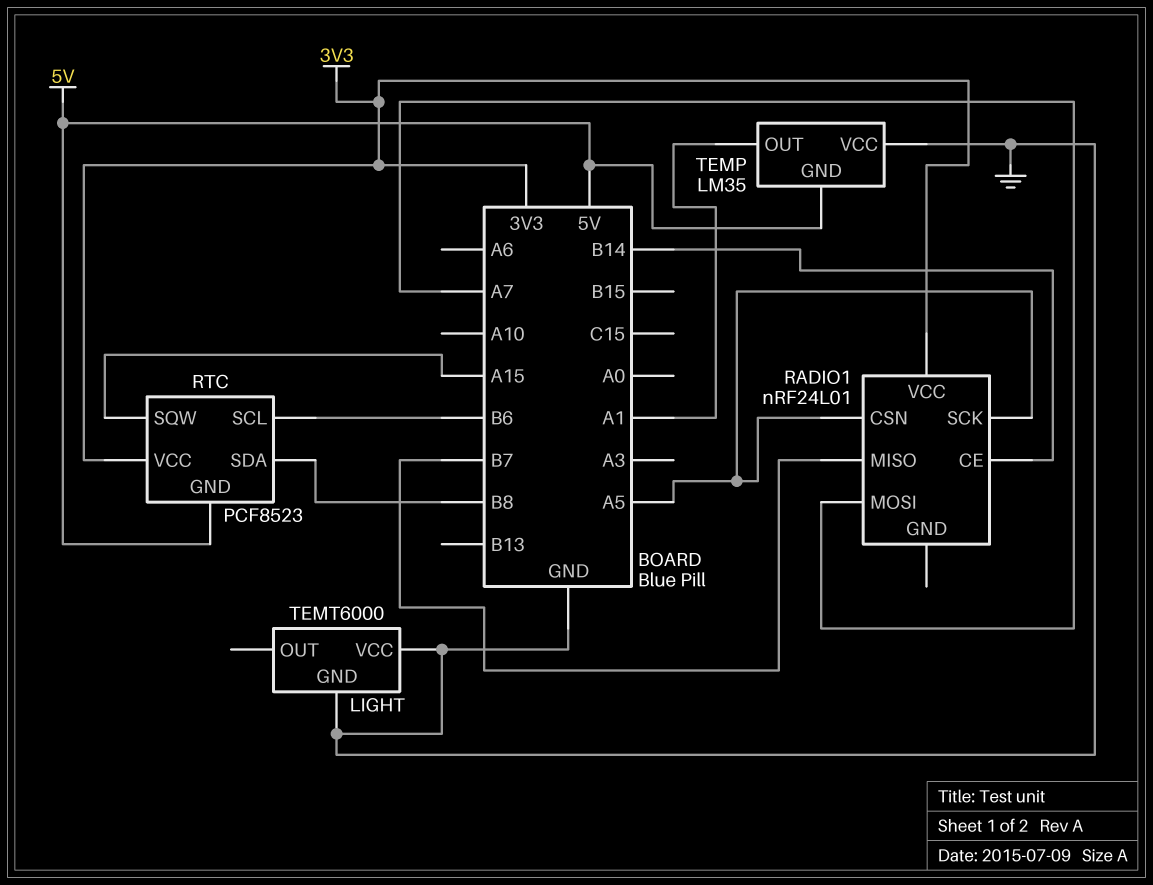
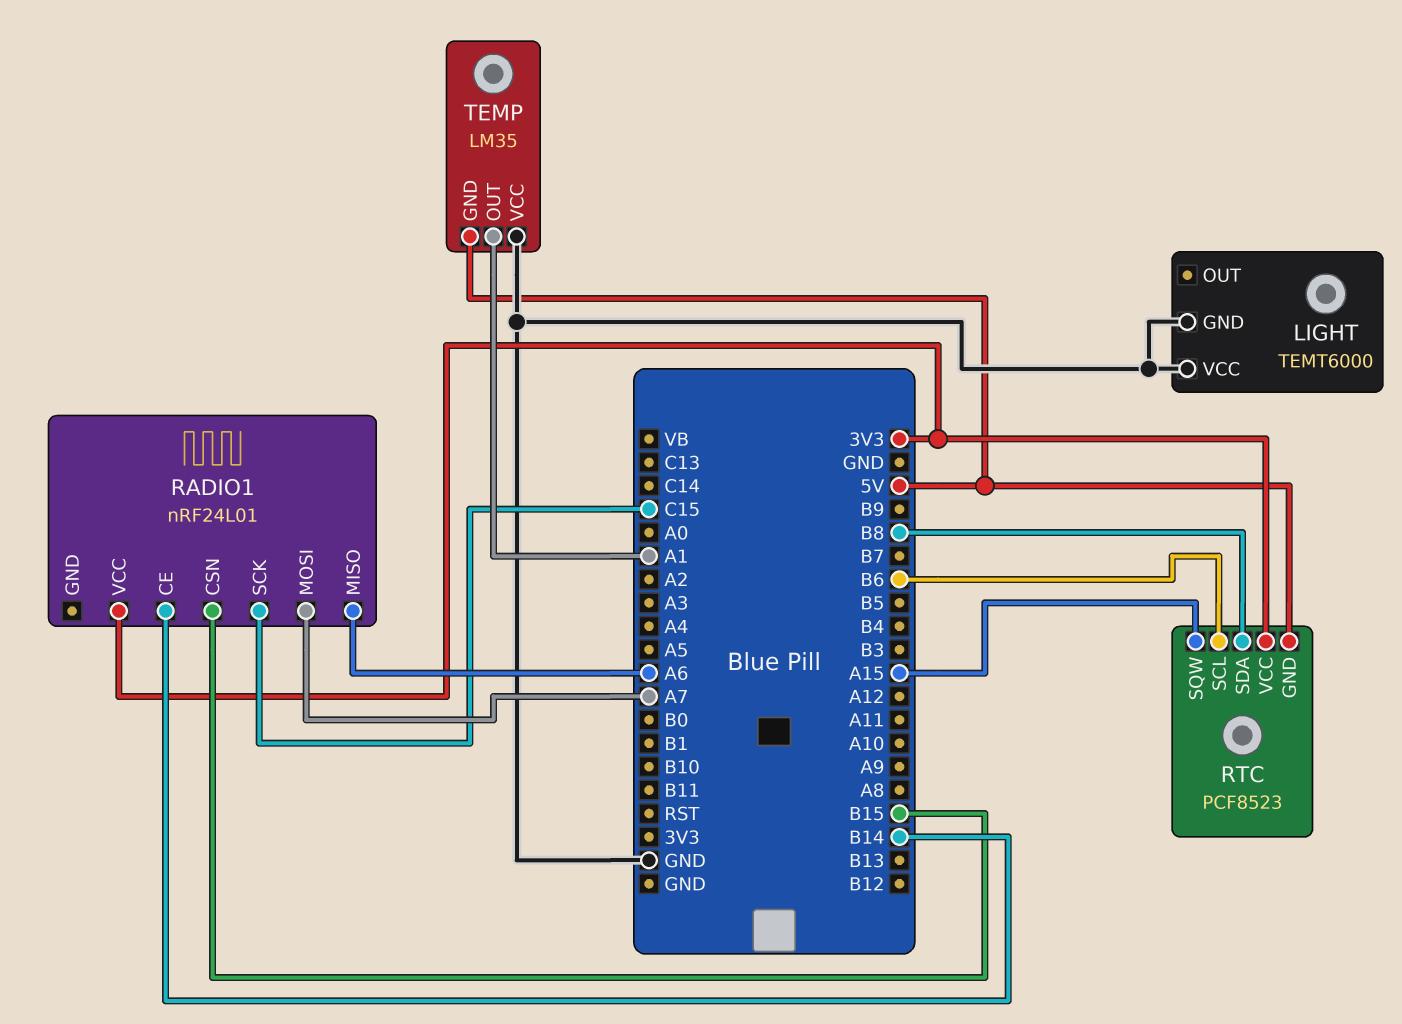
RADIO1 pin CSN: A5 -> B15
RADIO1 pin MISO: B7 -> A6
RADIO1 pin SCK: A5 -> C15

